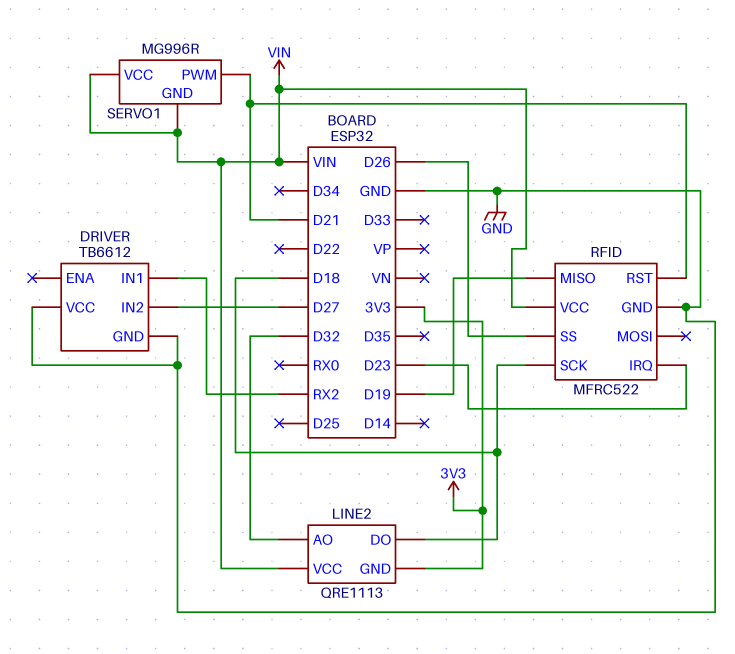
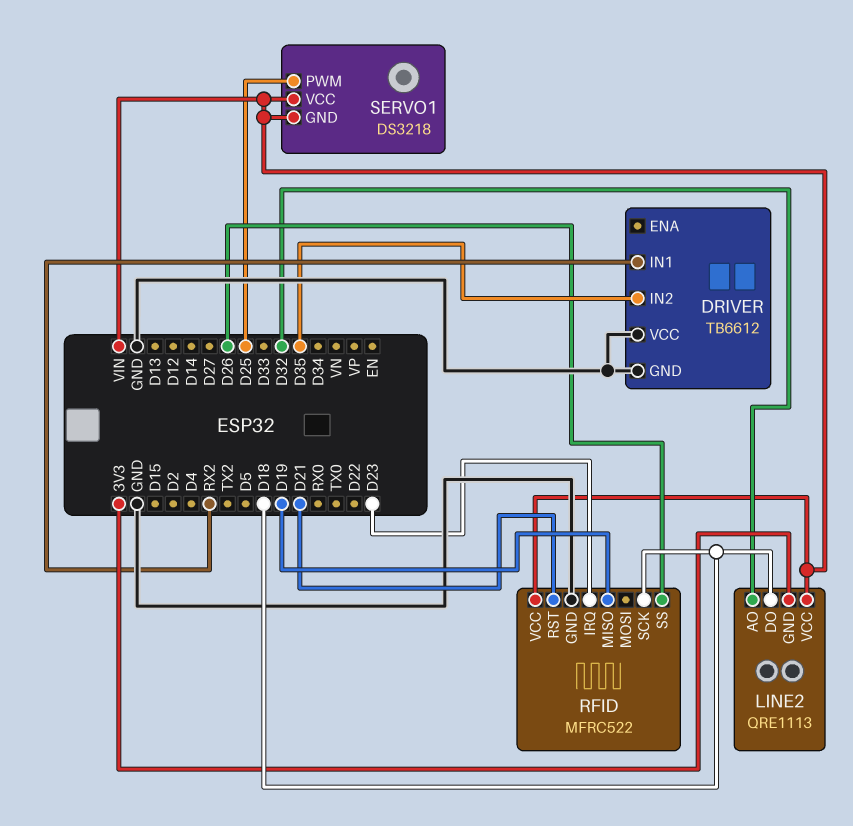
DRIVER pin IN2: D27 -> D35
SERVO1: MG996R -> DS3218
SERVO1 pin PWM: D21 -> D25

